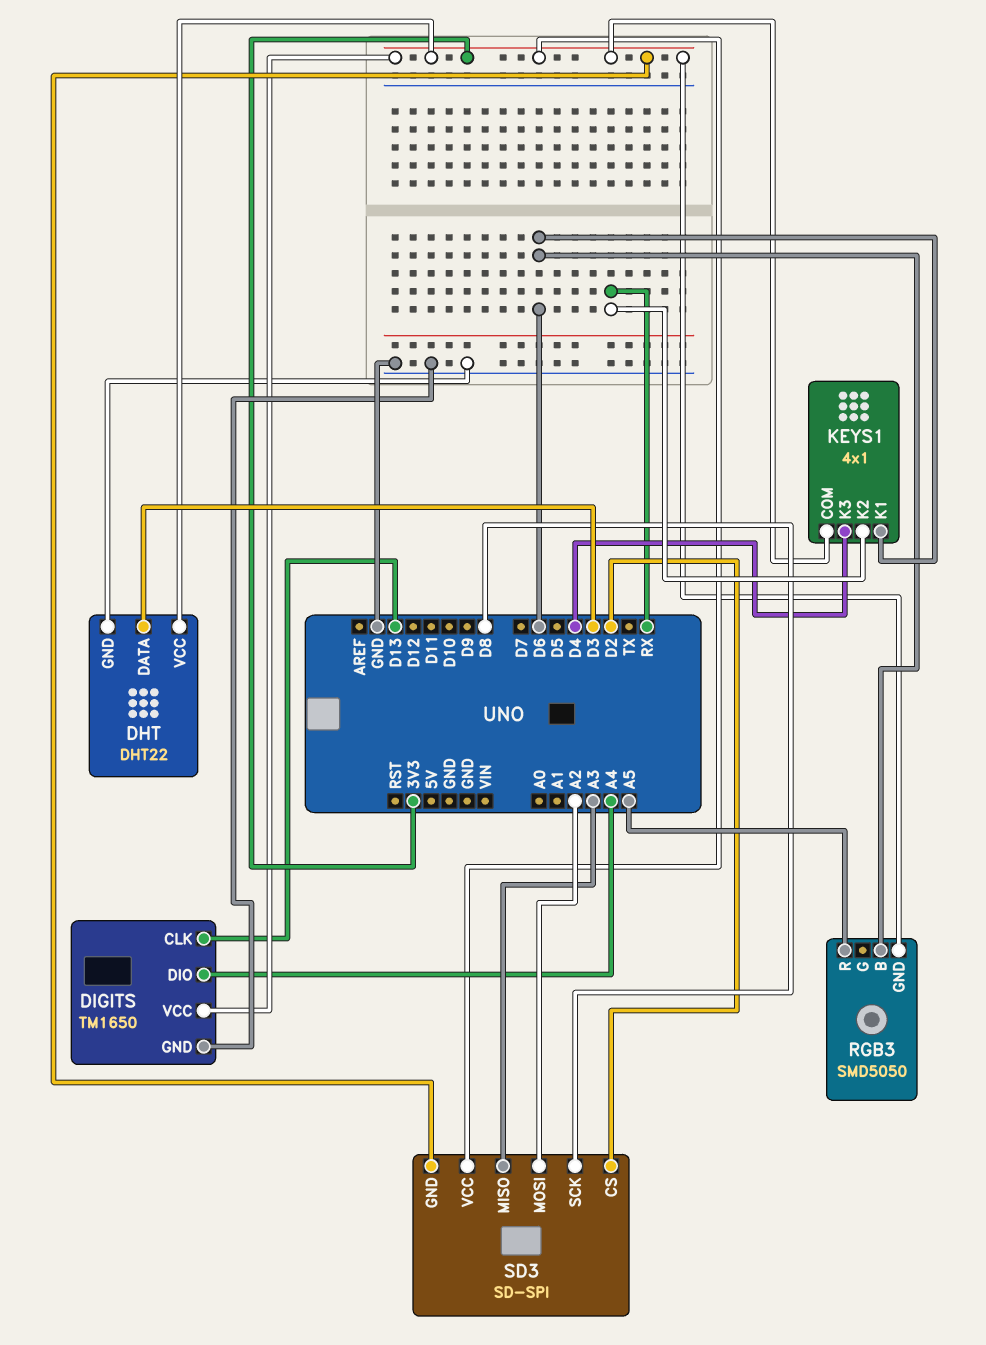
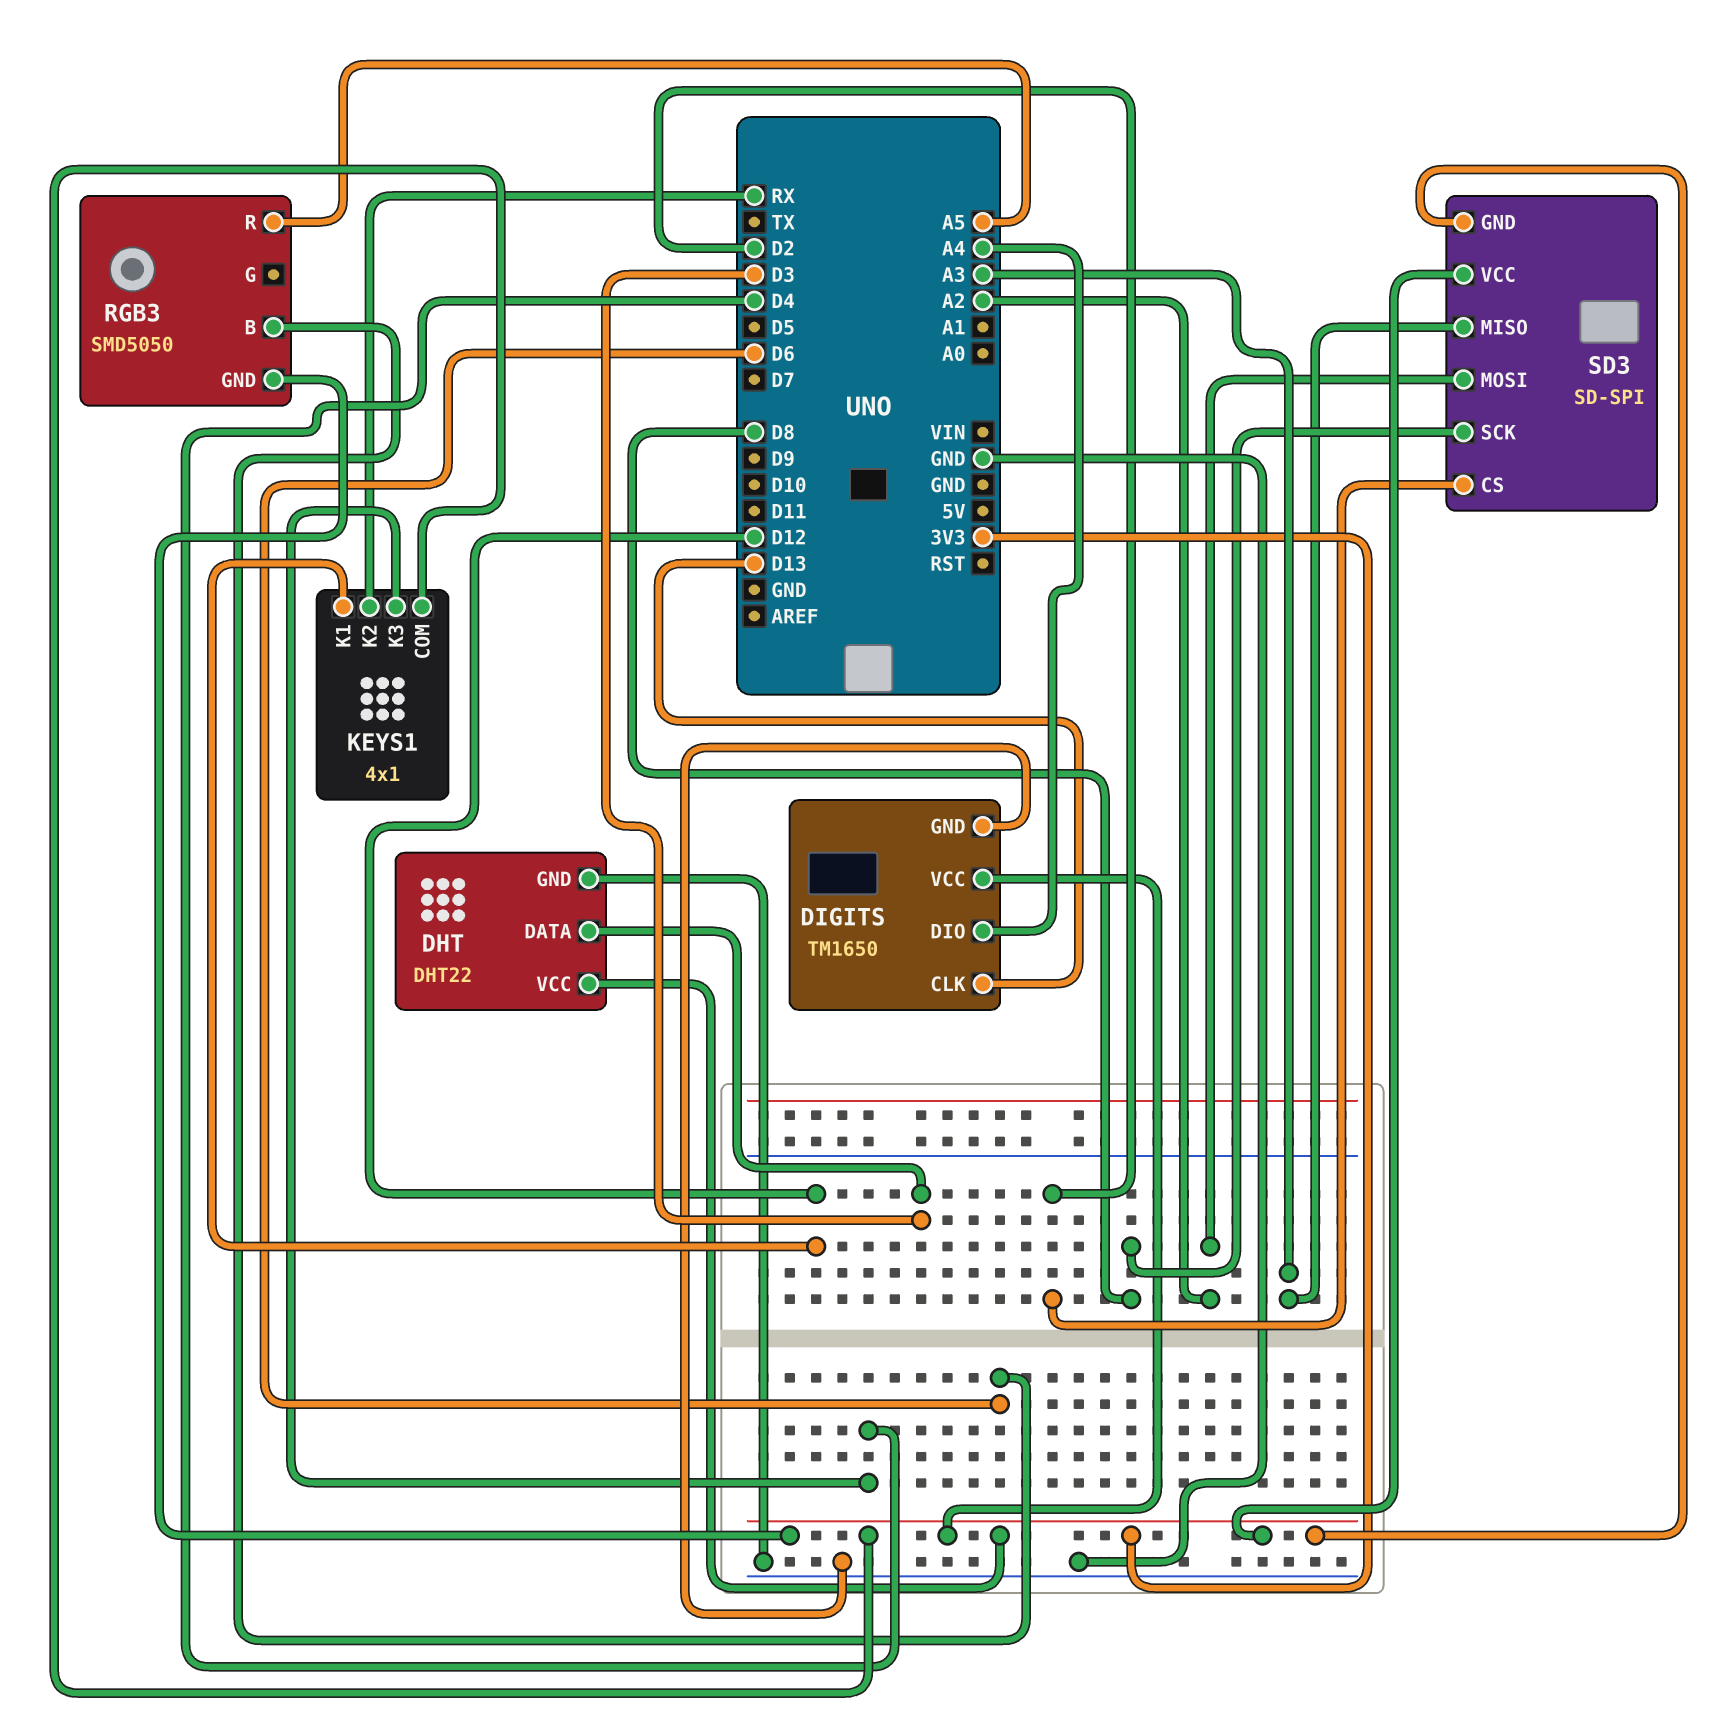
KEYS1 pin K1: D6 -> D12

